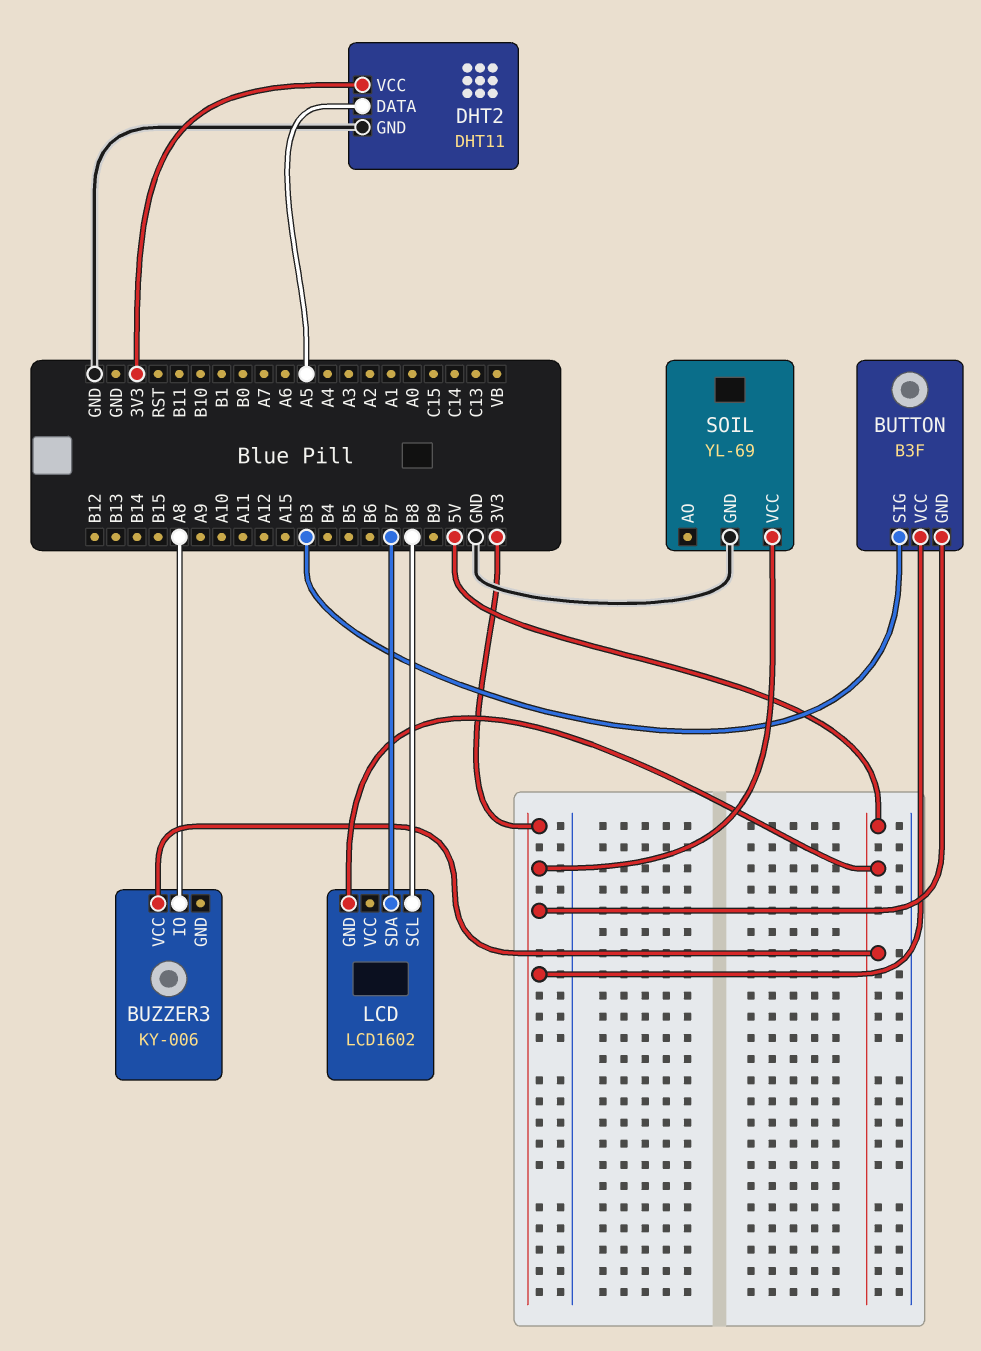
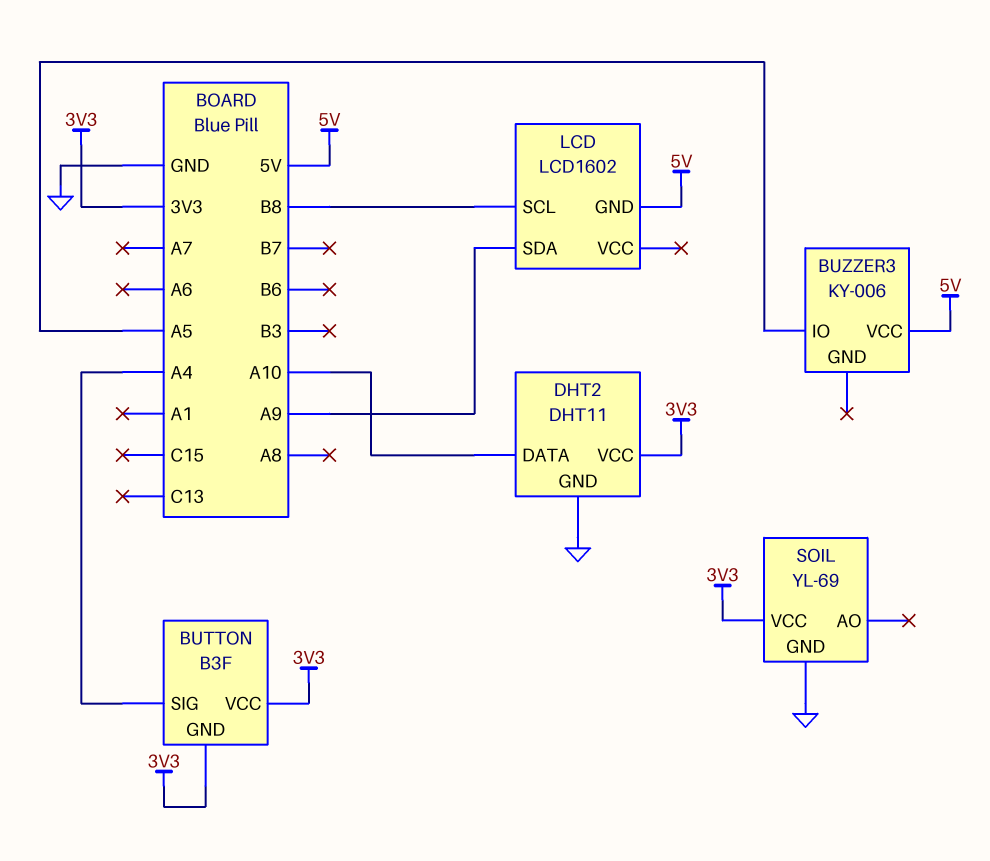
BUTTON pin SIG: B3 -> A4
BUZZER3 pin IO: A8 -> A5
DHT2 pin DATA: A5 -> A10
LCD pin SDA: B7 -> A9

